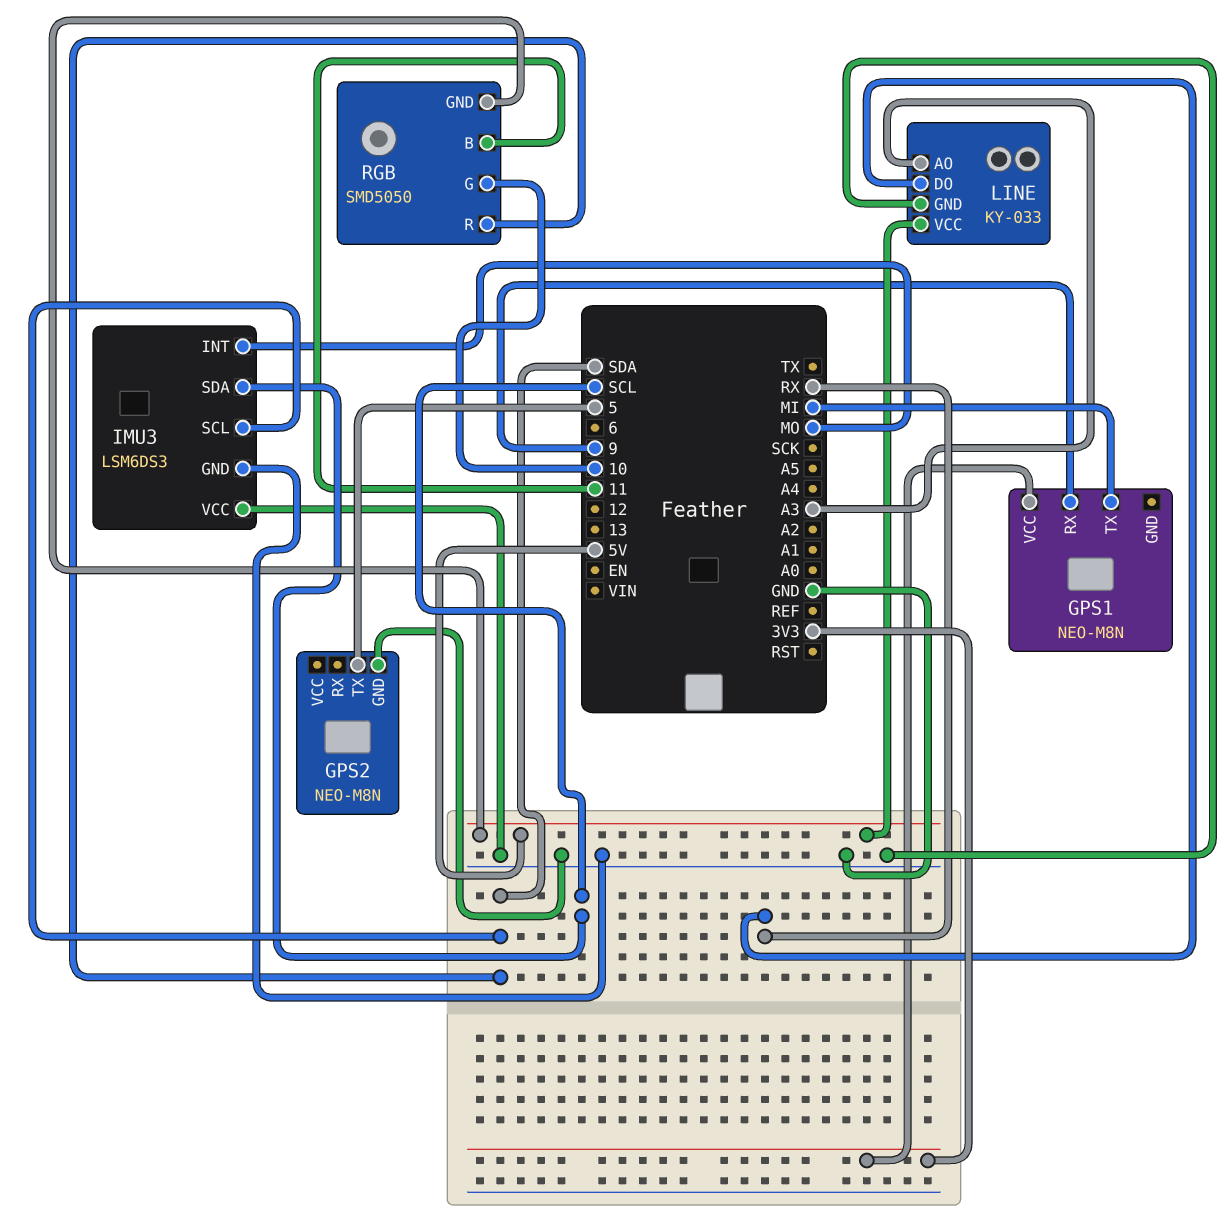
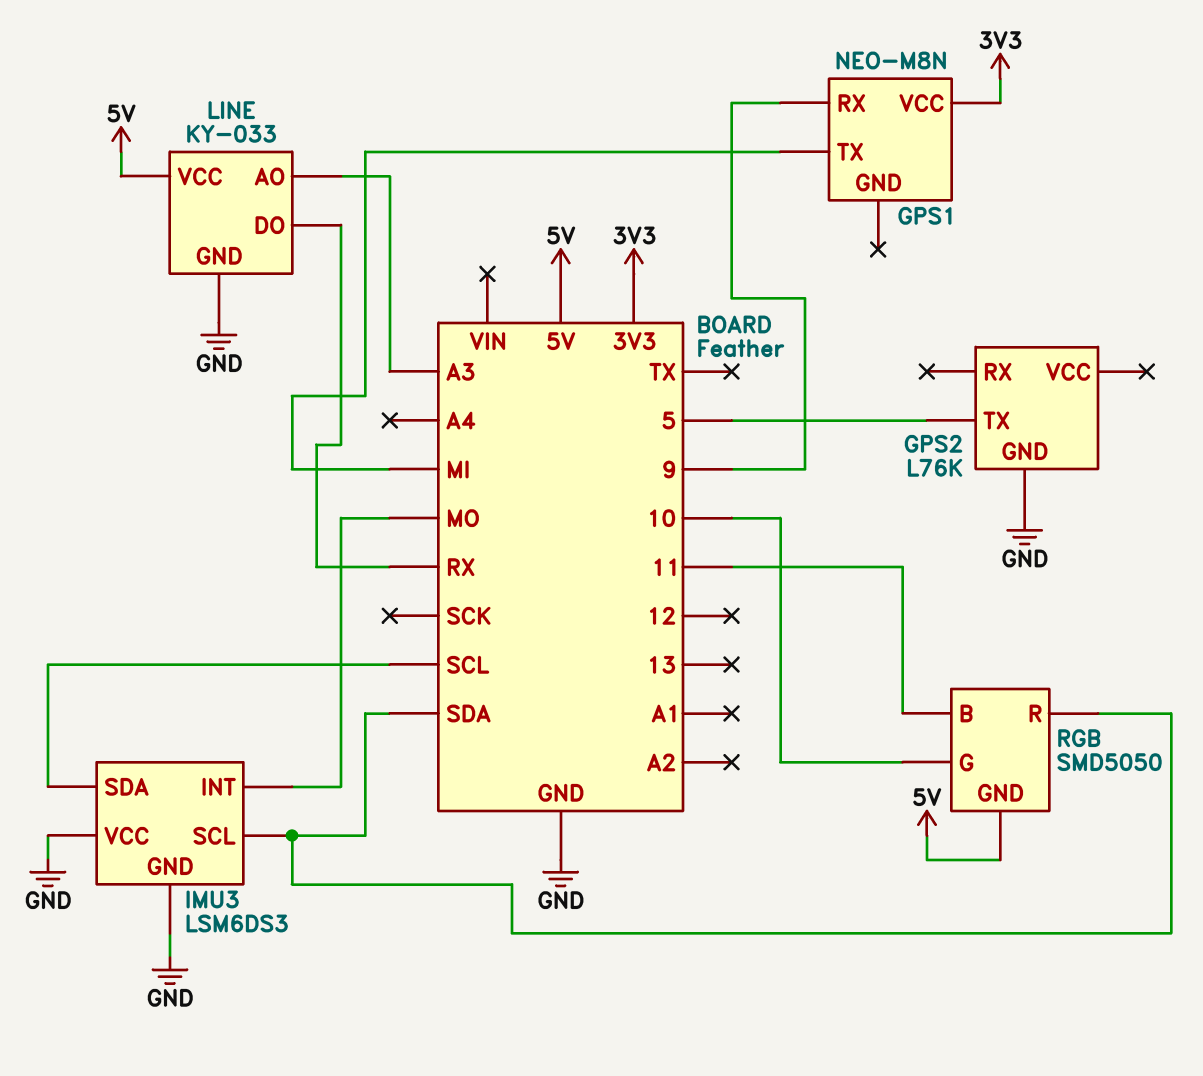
GPS2: NEO-M8N -> L76K

